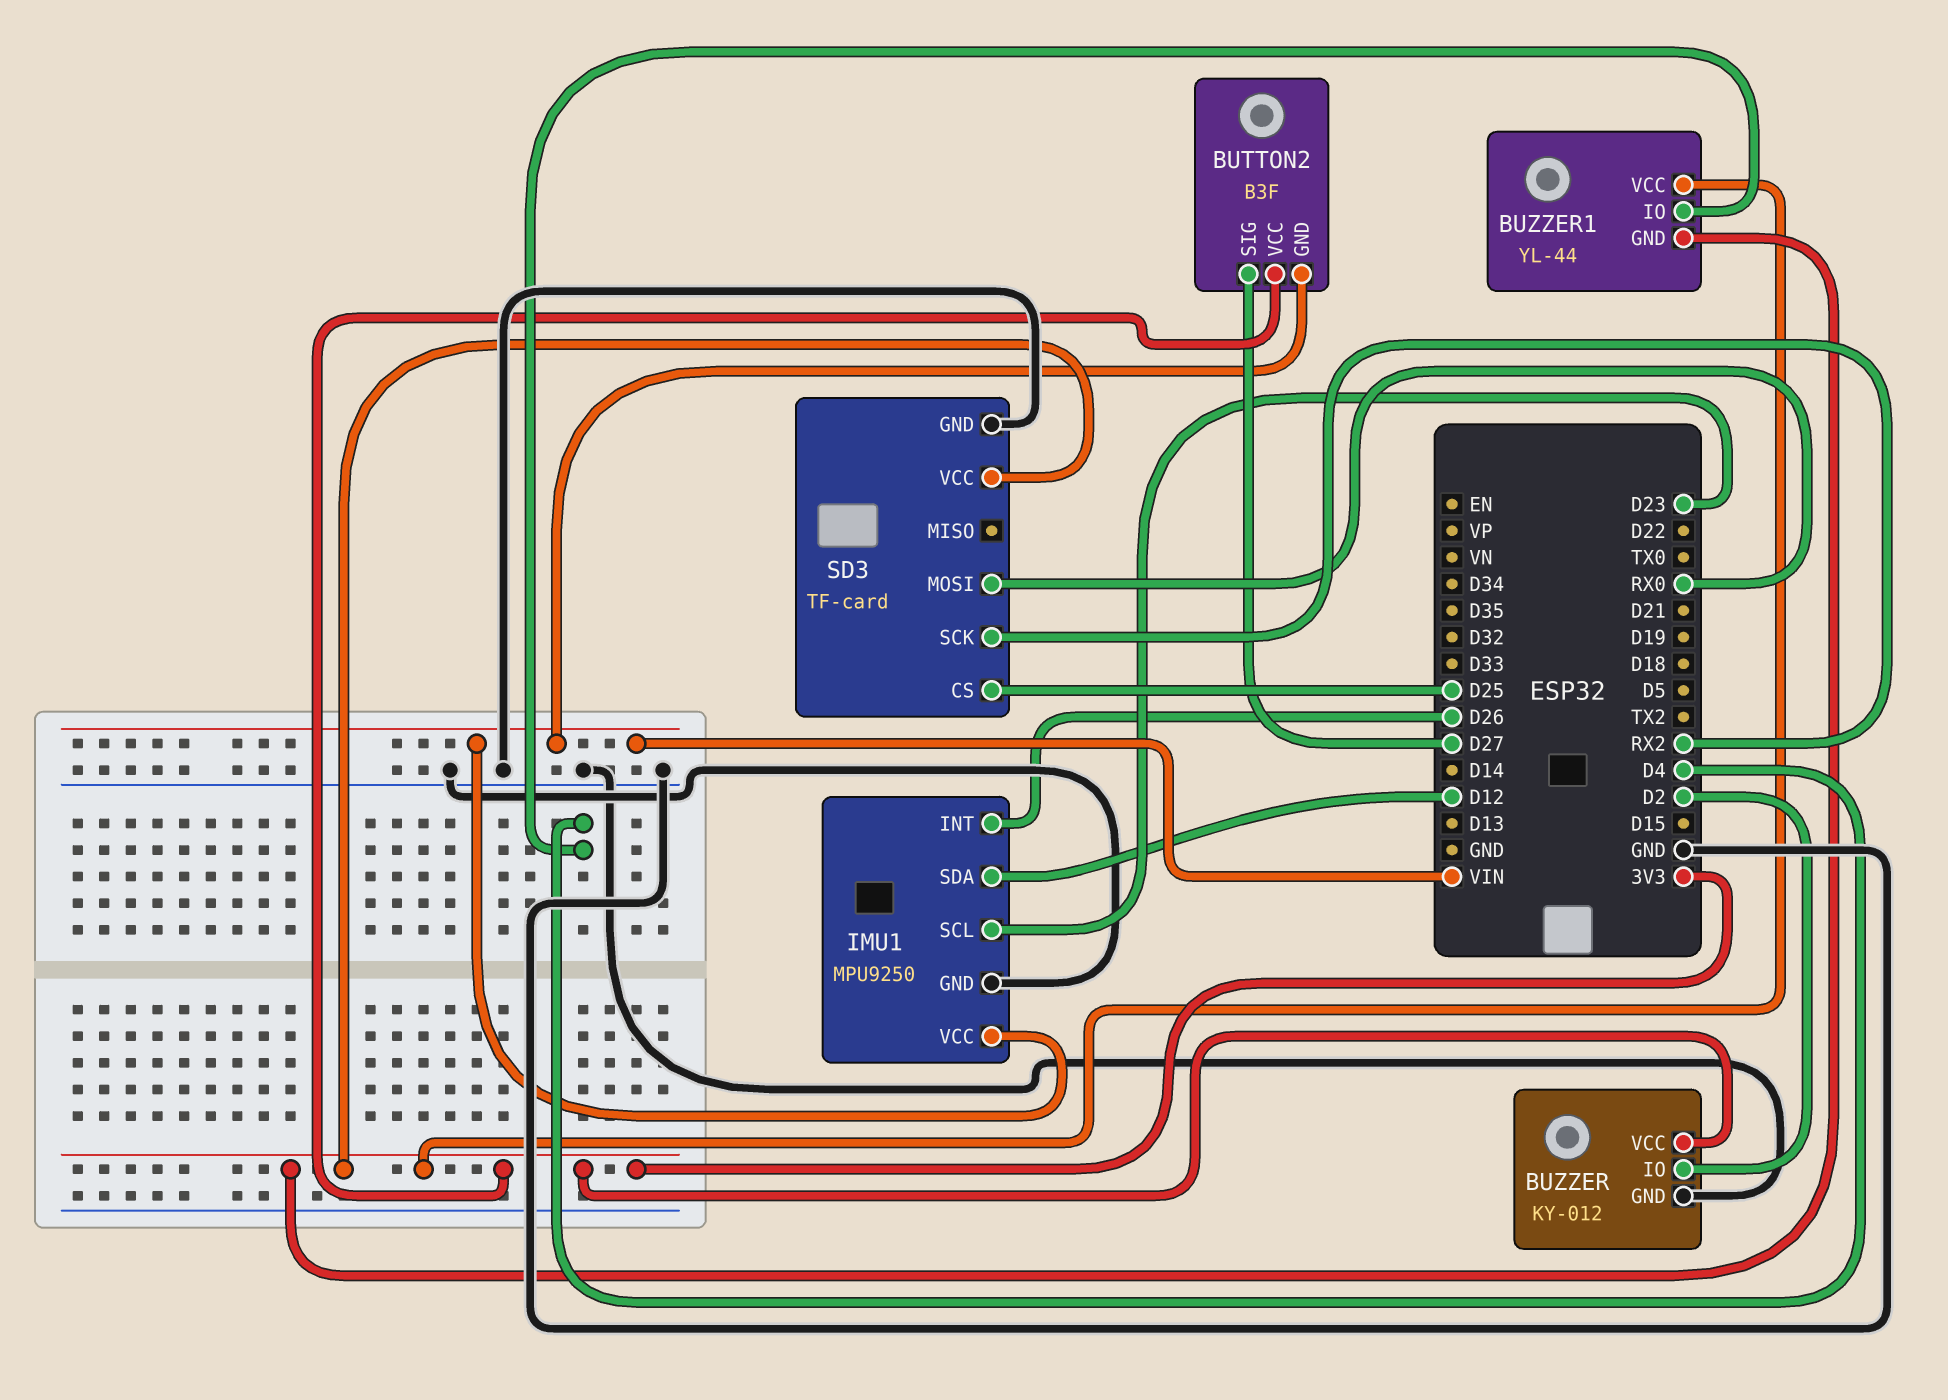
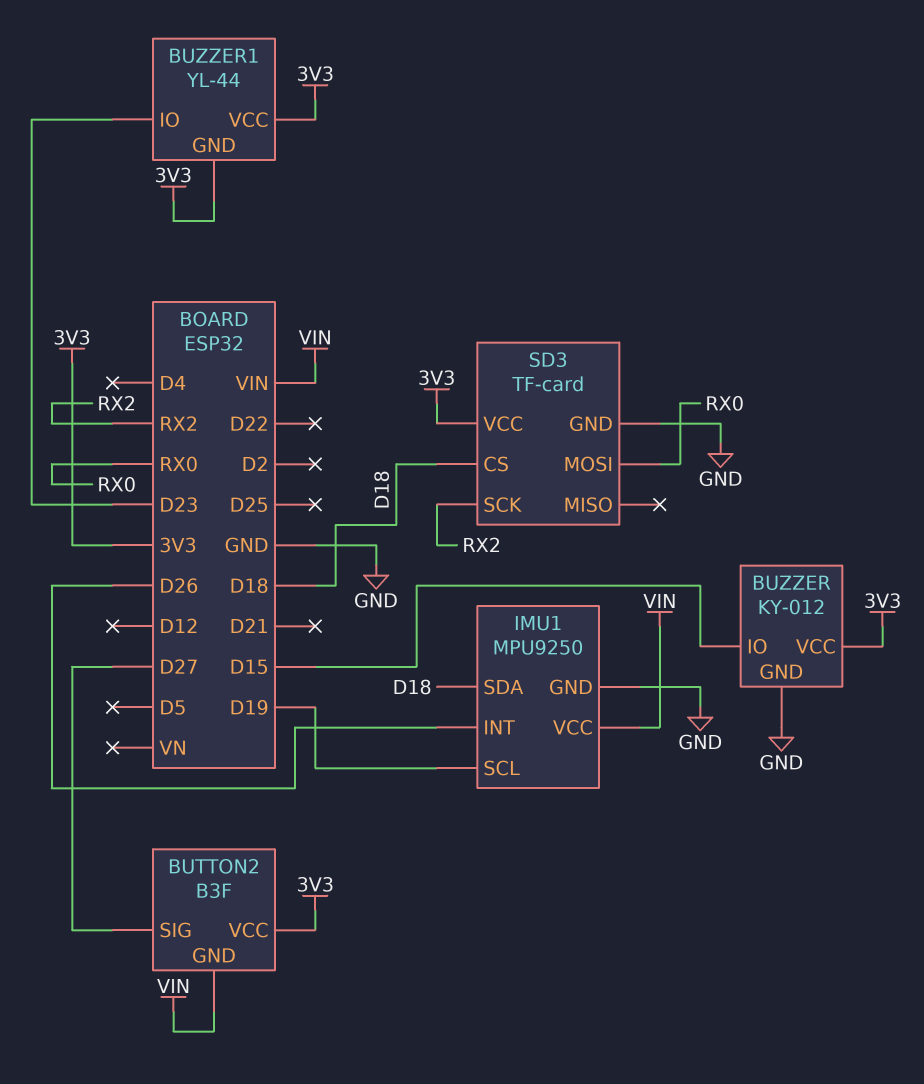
BUZZER pin IO: D2 -> D15
BUZZER1 pin IO: D4 -> D23
IMU1 pin SCL: D23 -> D19
IMU1 pin SDA: D12 -> D18
SD3 pin CS: D25 -> D18

